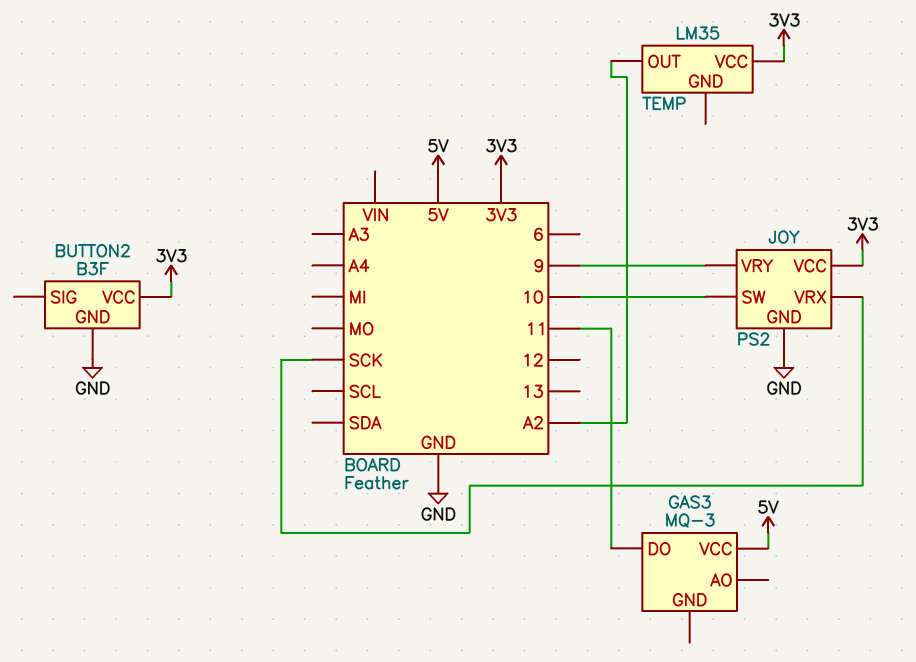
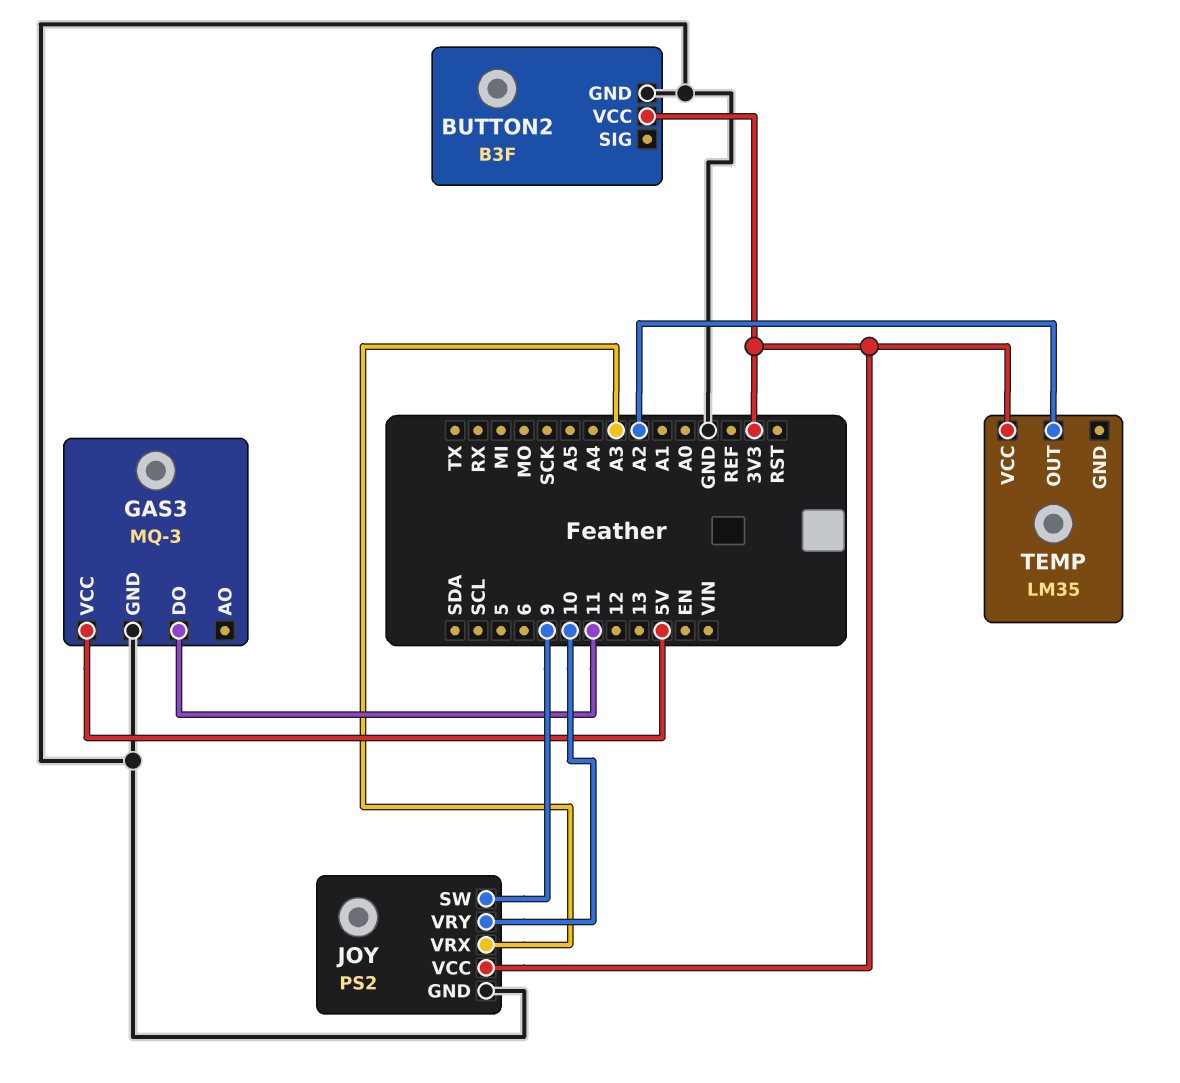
GAS3 pin GND: none -> GND
JOY pin SW: 10 -> 9
JOY pin VRX: SCK -> A3
JOY pin VRY: 9 -> 10

